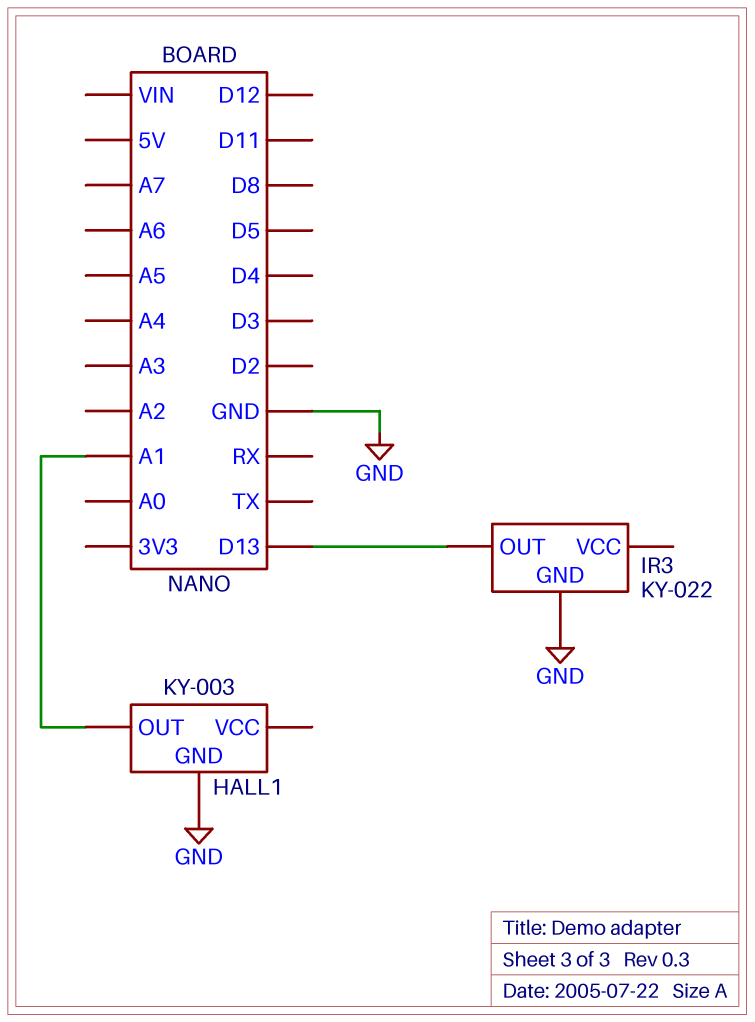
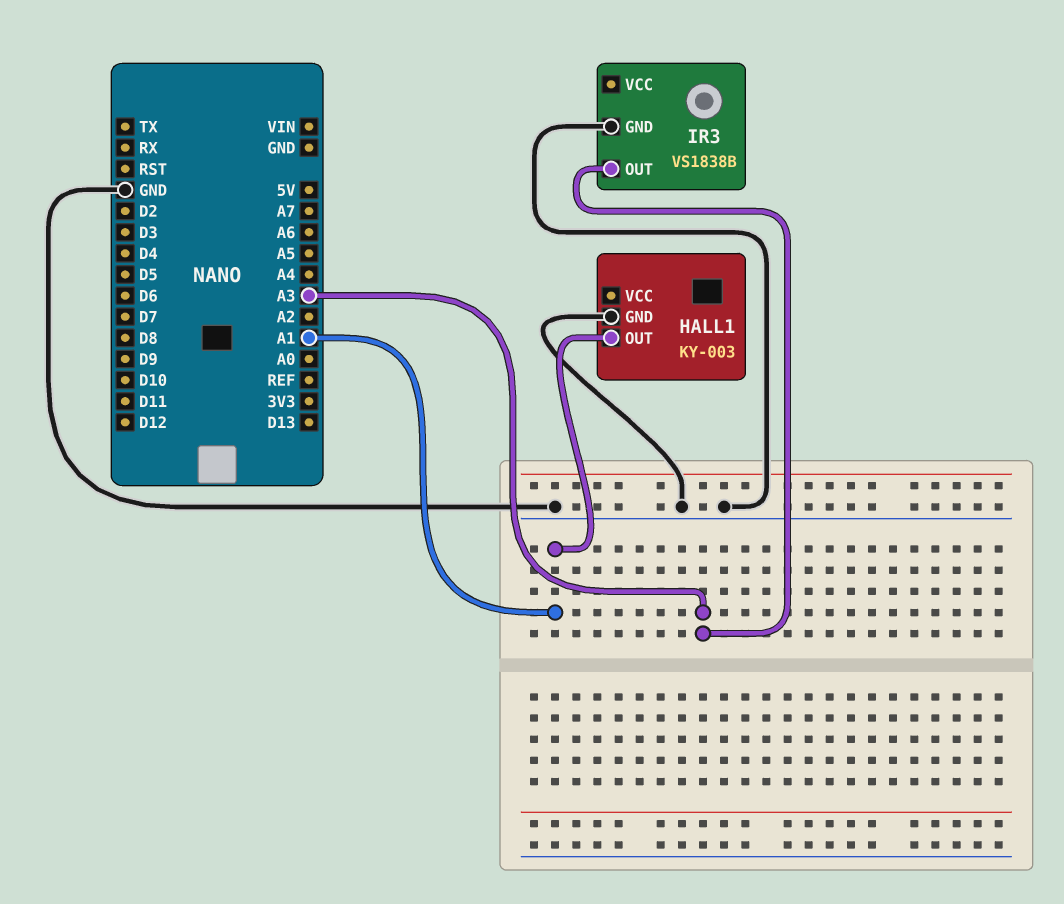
IR3: KY-022 -> VS1838B
IR3 pin OUT: D13 -> A3

